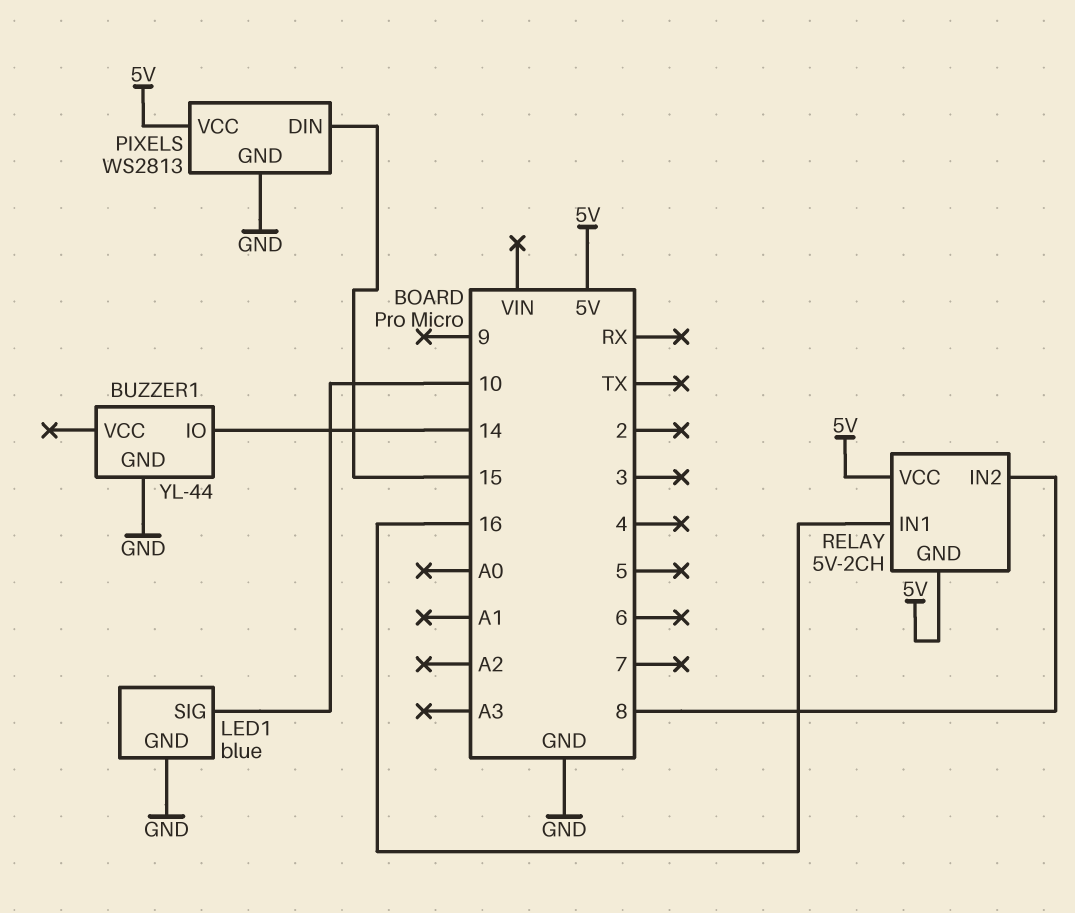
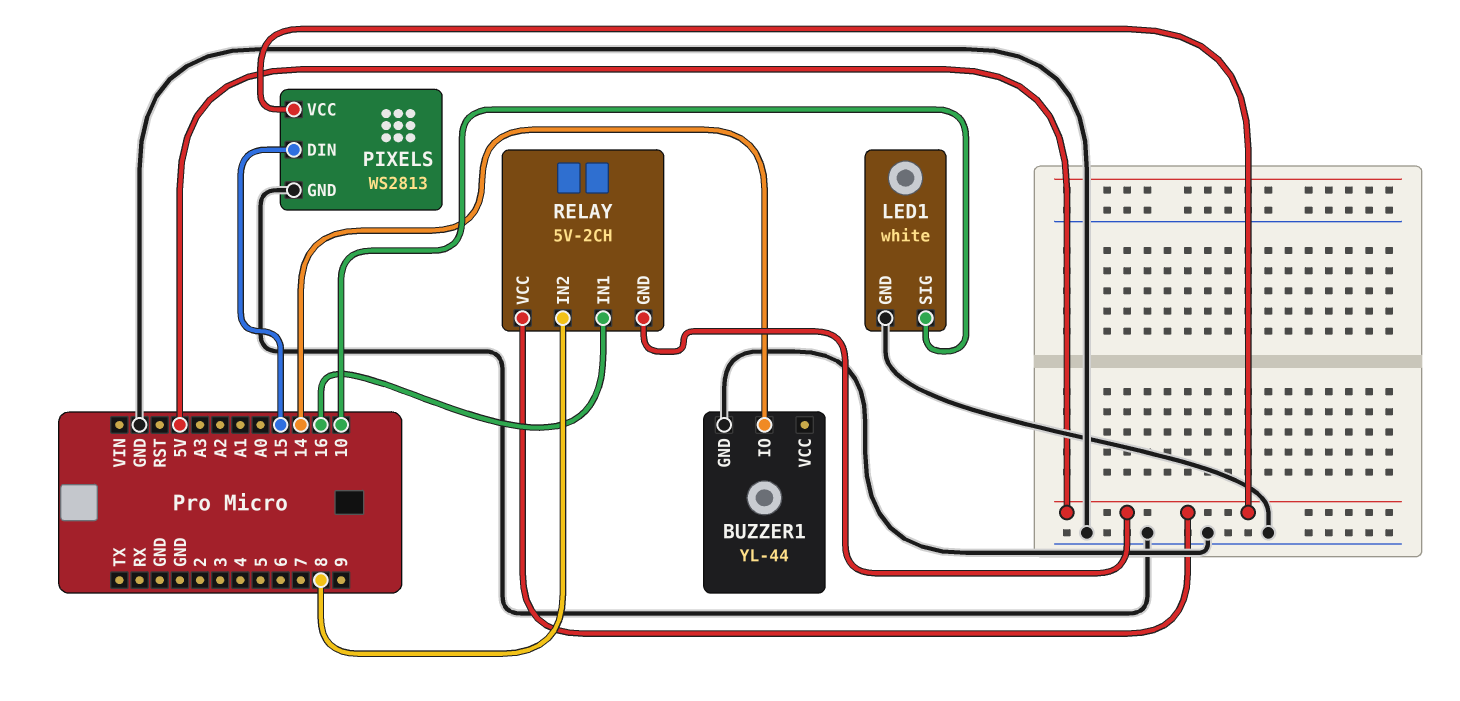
LED1: blue -> white

